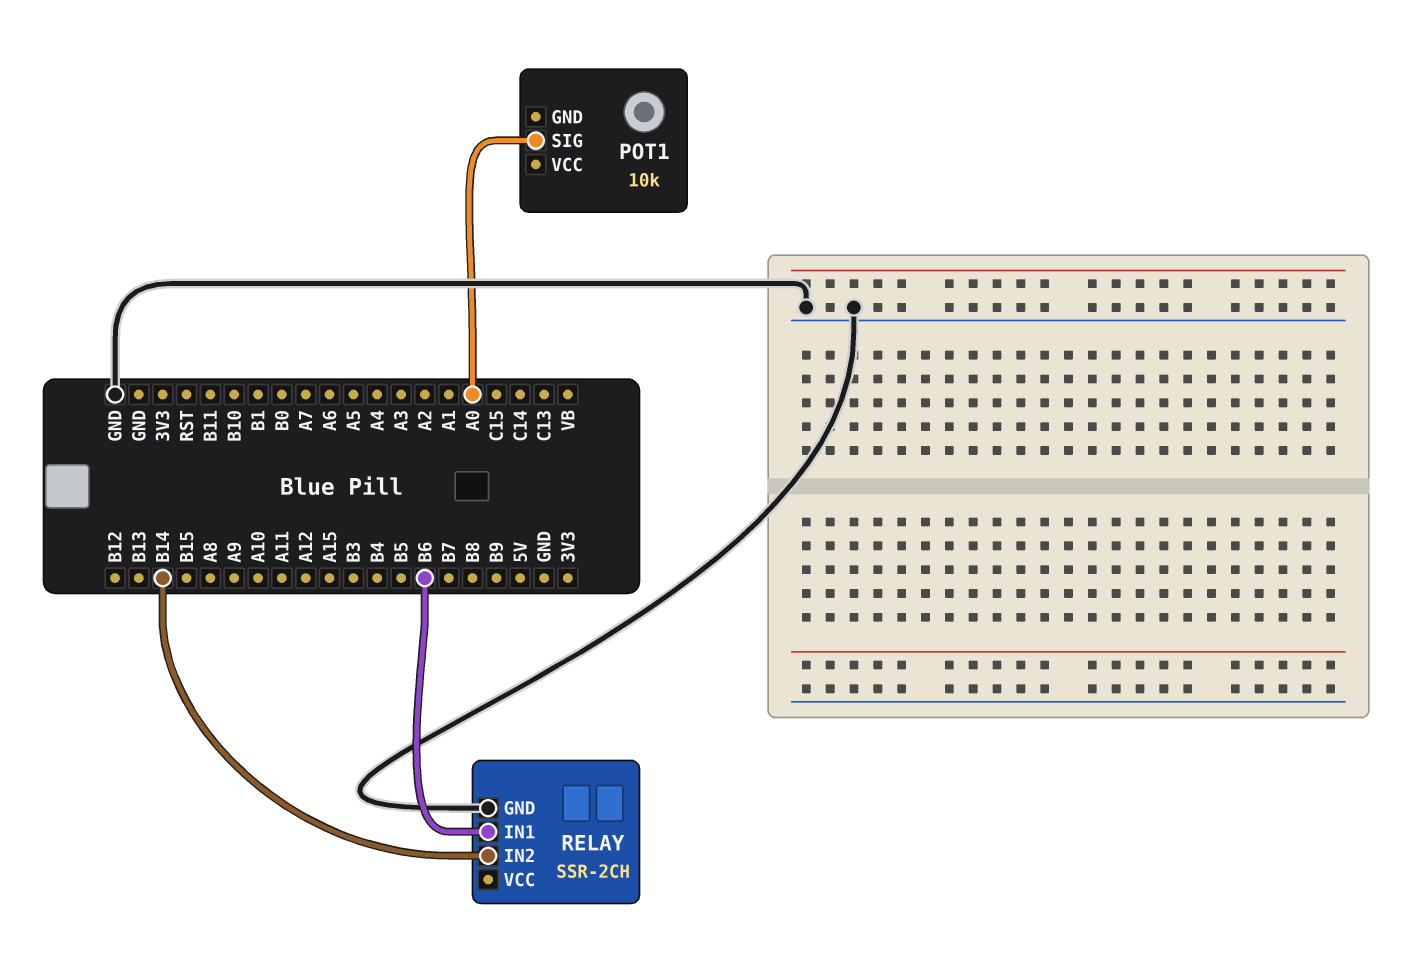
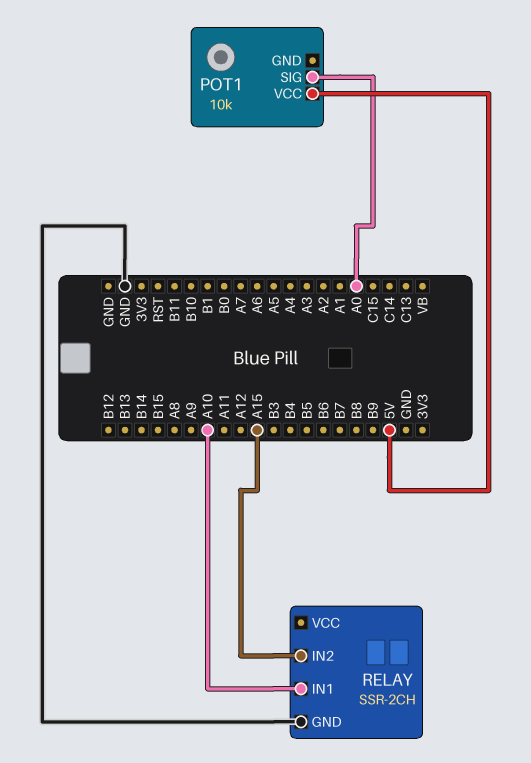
POT1 pin VCC: none -> 5V
RELAY pin IN1: B6 -> A10
RELAY pin IN2: B14 -> A15

